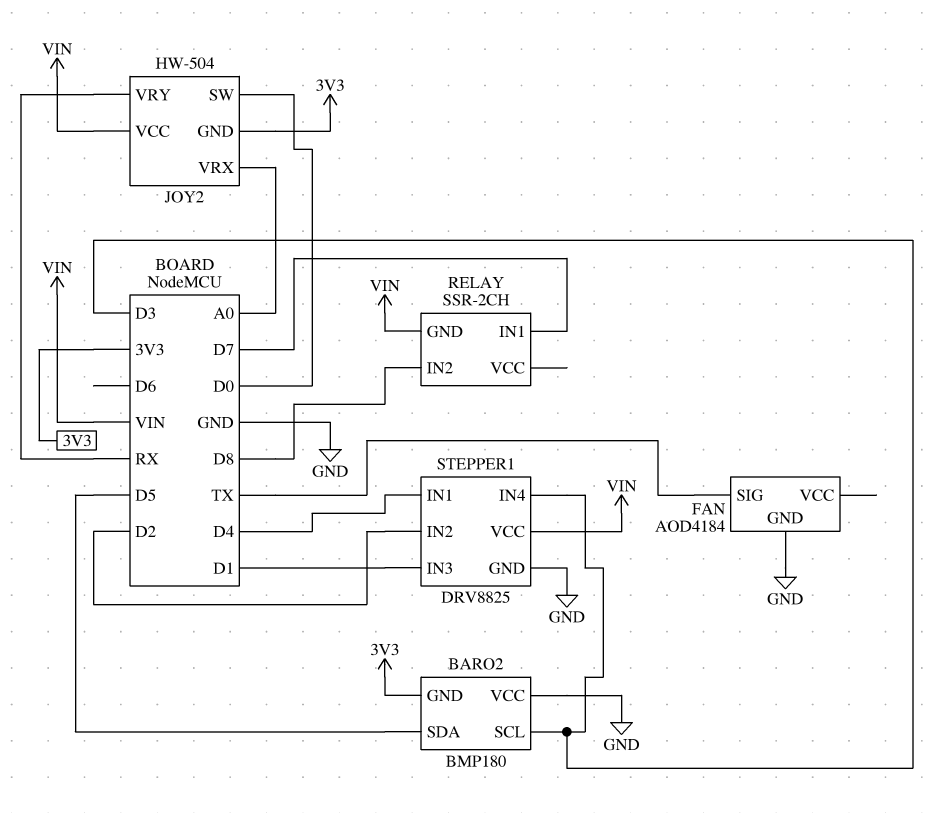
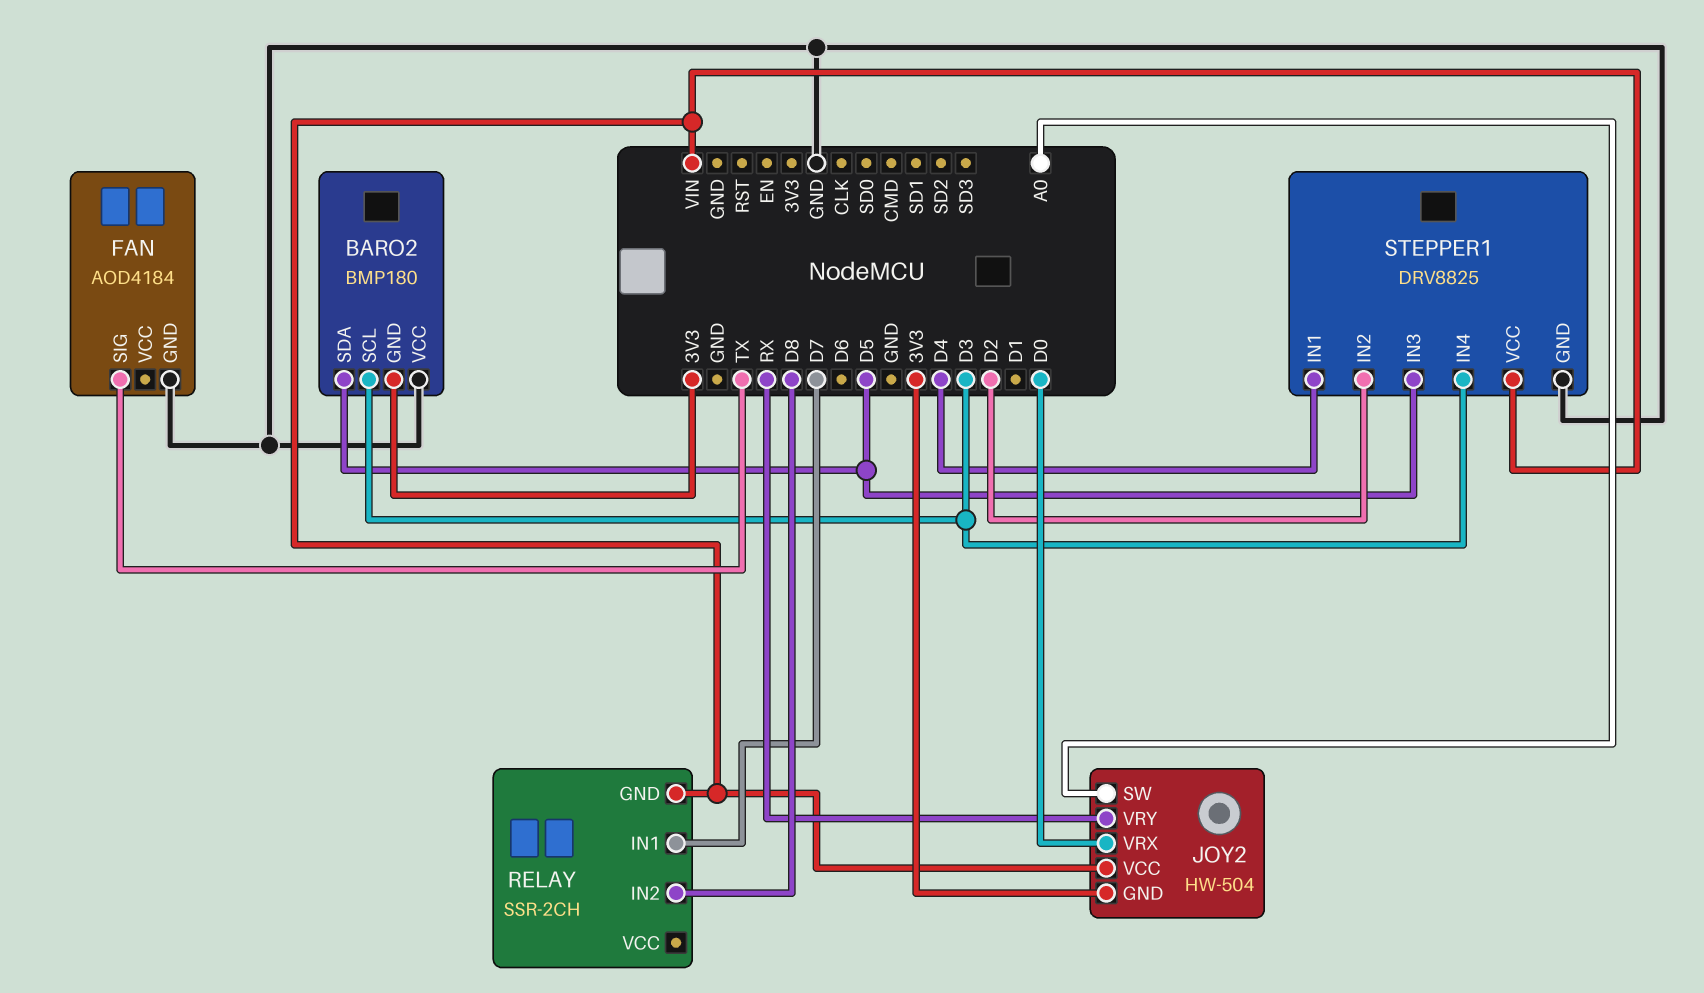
JOY2 pin SW: D0 -> A0
JOY2 pin VRX: A0 -> D0
STEPPER1 pin IN3: D1 -> D5

